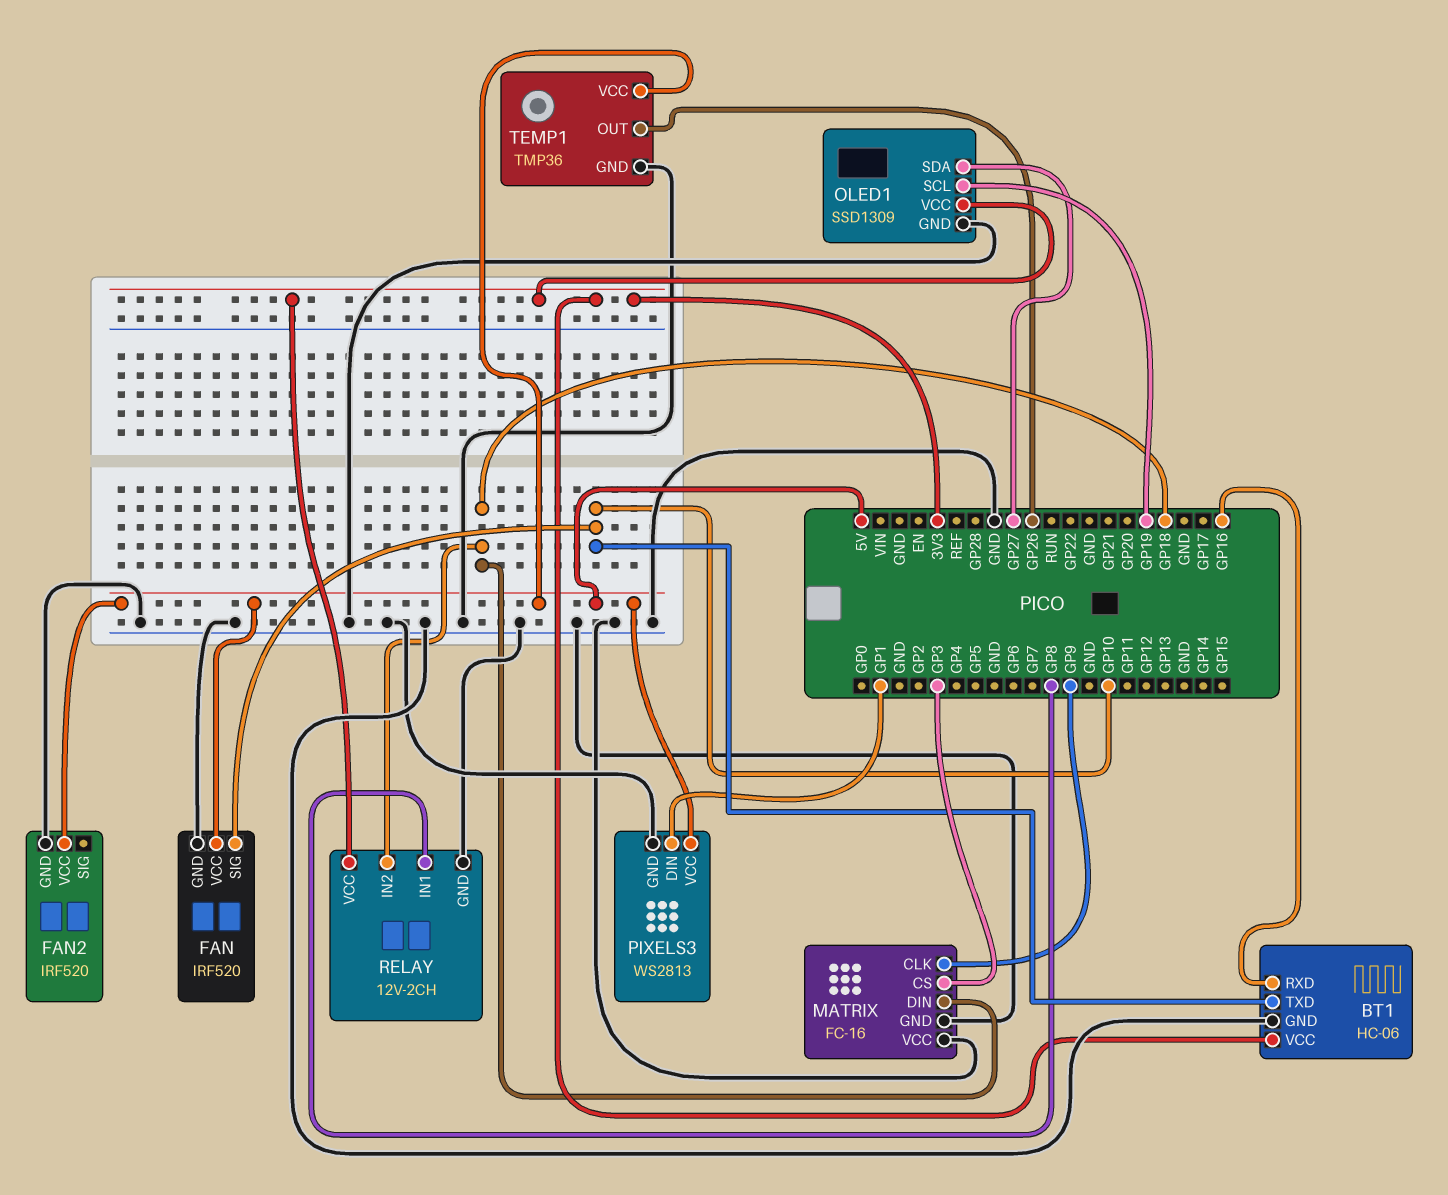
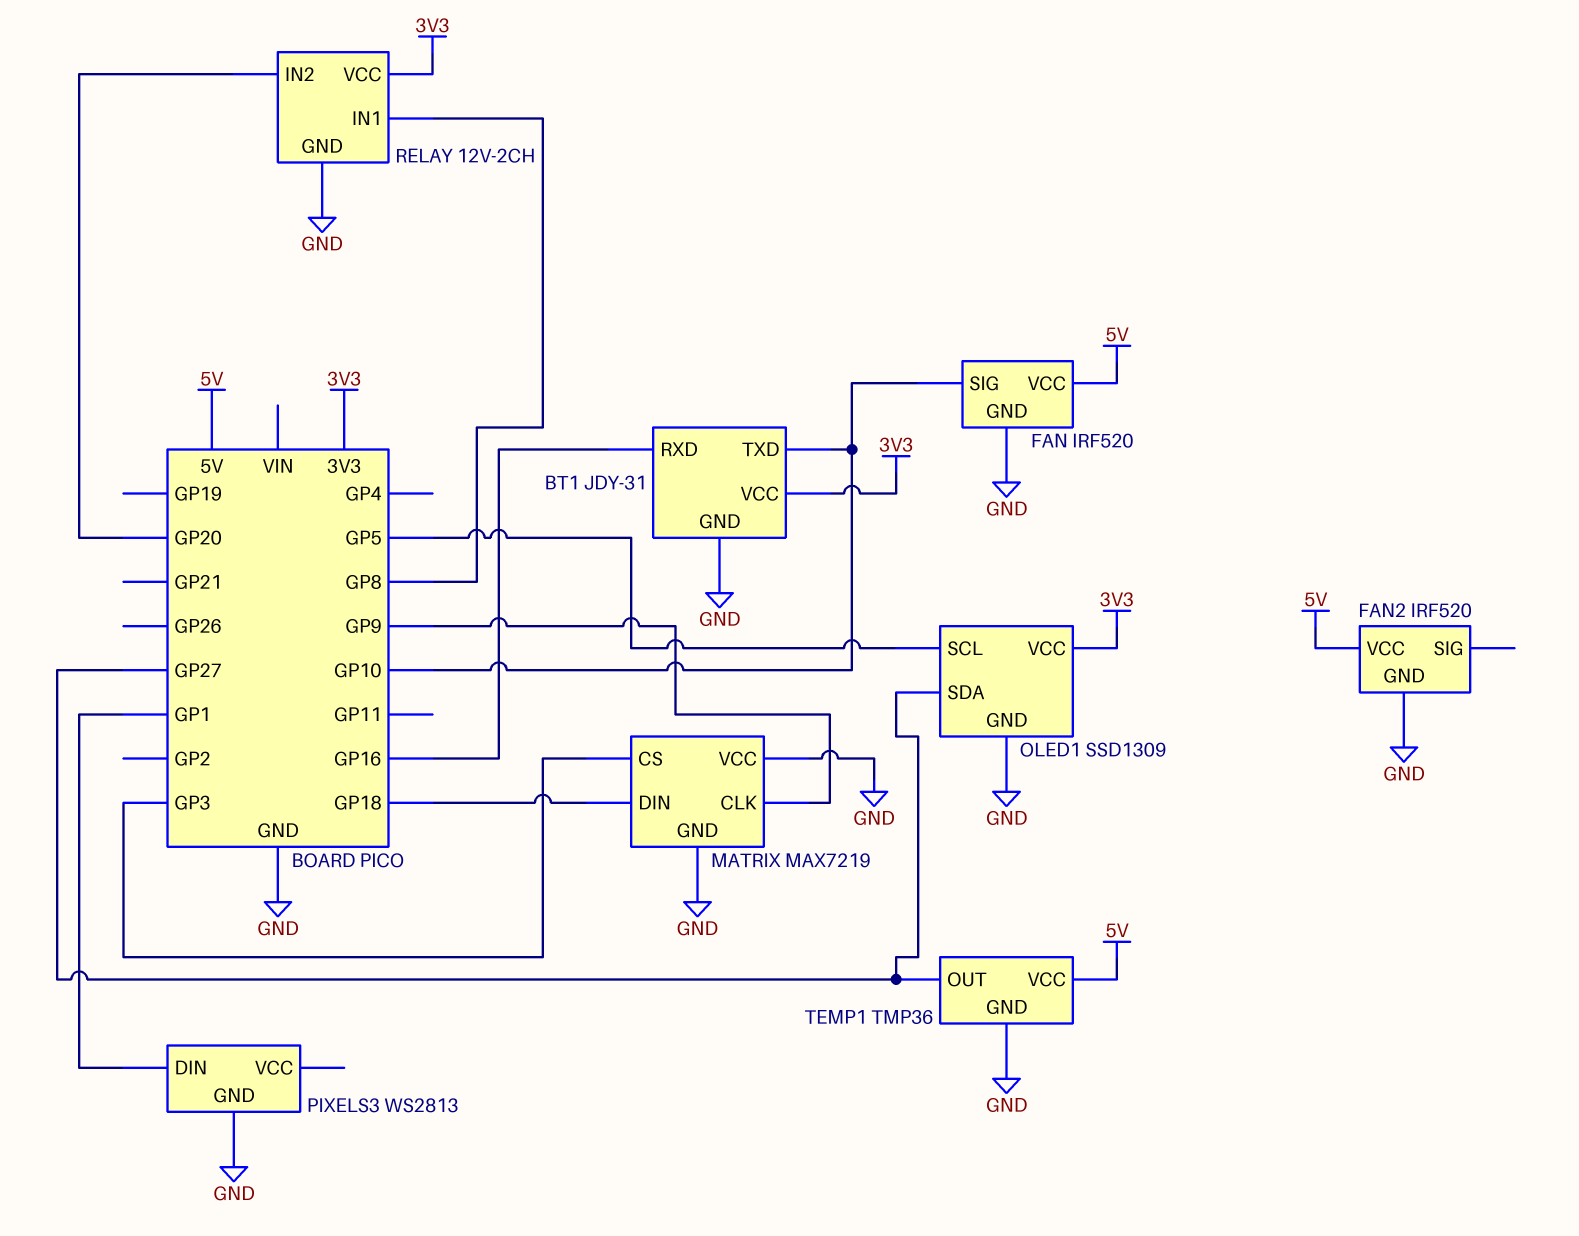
BT1: HC-06 -> JDY-31
MATRIX: FC-16 -> MAX7219
OLED1 pin SCL: GP19 -> GP5
PIXELS3 pin VCC: 5V -> none
RELAY pin IN2: GP18 -> GP20
TEMP1 pin OUT: GP26 -> GP27

